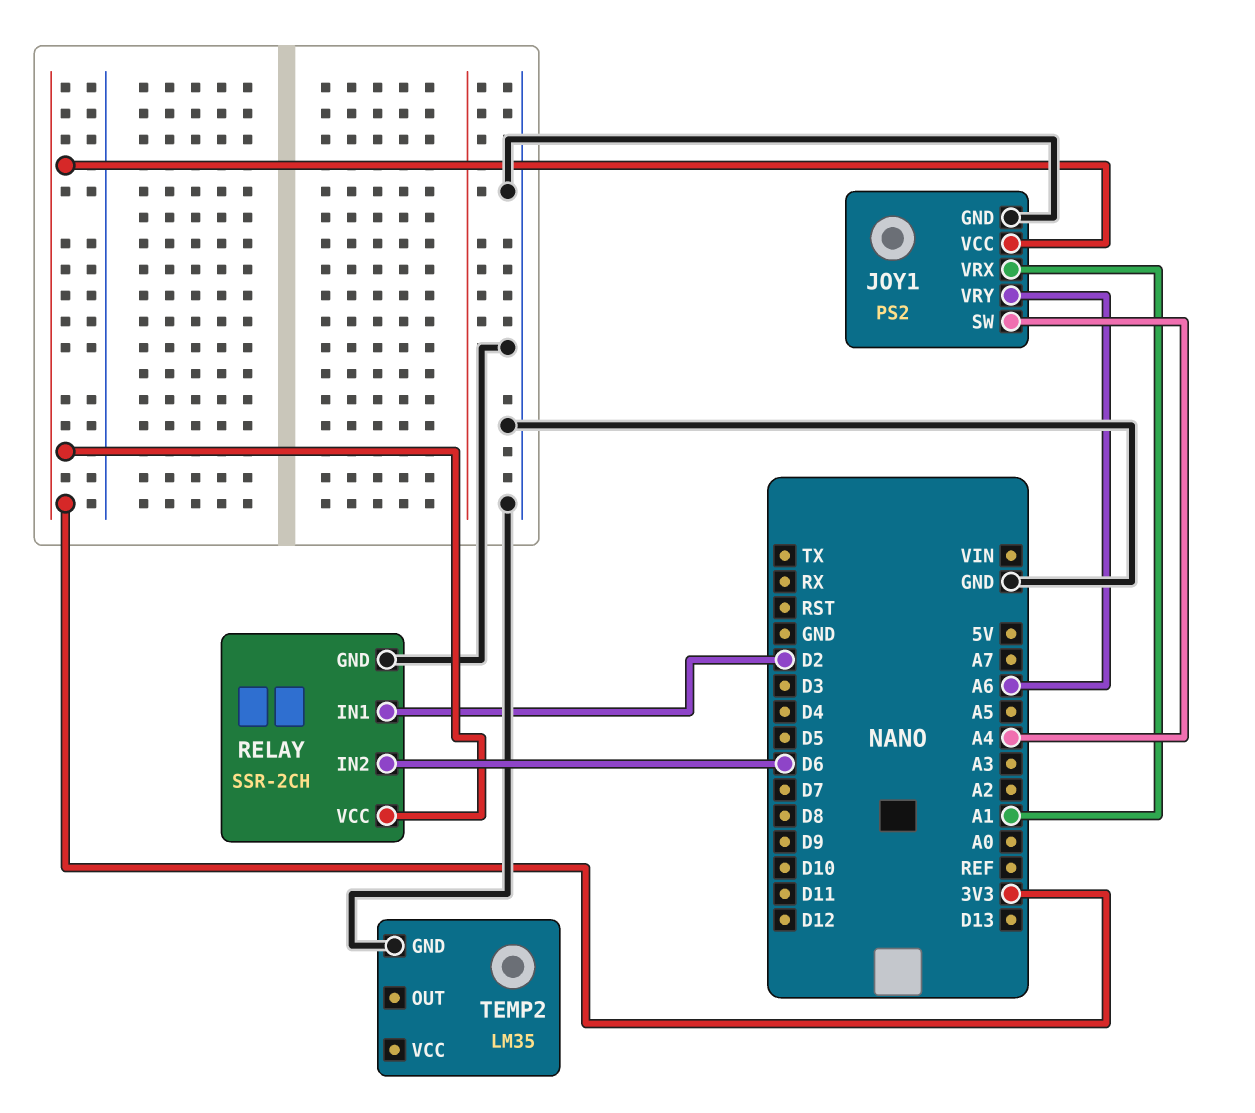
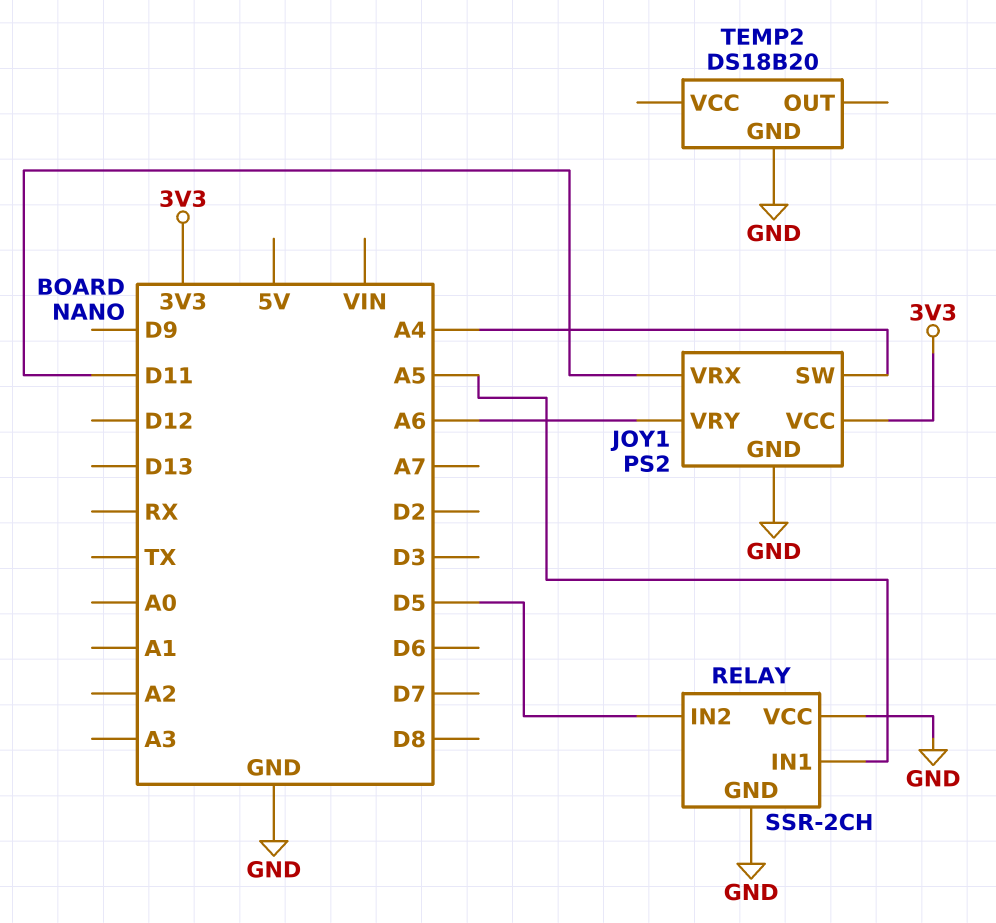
JOY1 pin VRX: A1 -> D11
RELAY pin IN1: D2 -> A5
RELAY pin IN2: D6 -> D5
RELAY pin VCC: 3V3 -> GND
TEMP2: LM35 -> DS18B20

